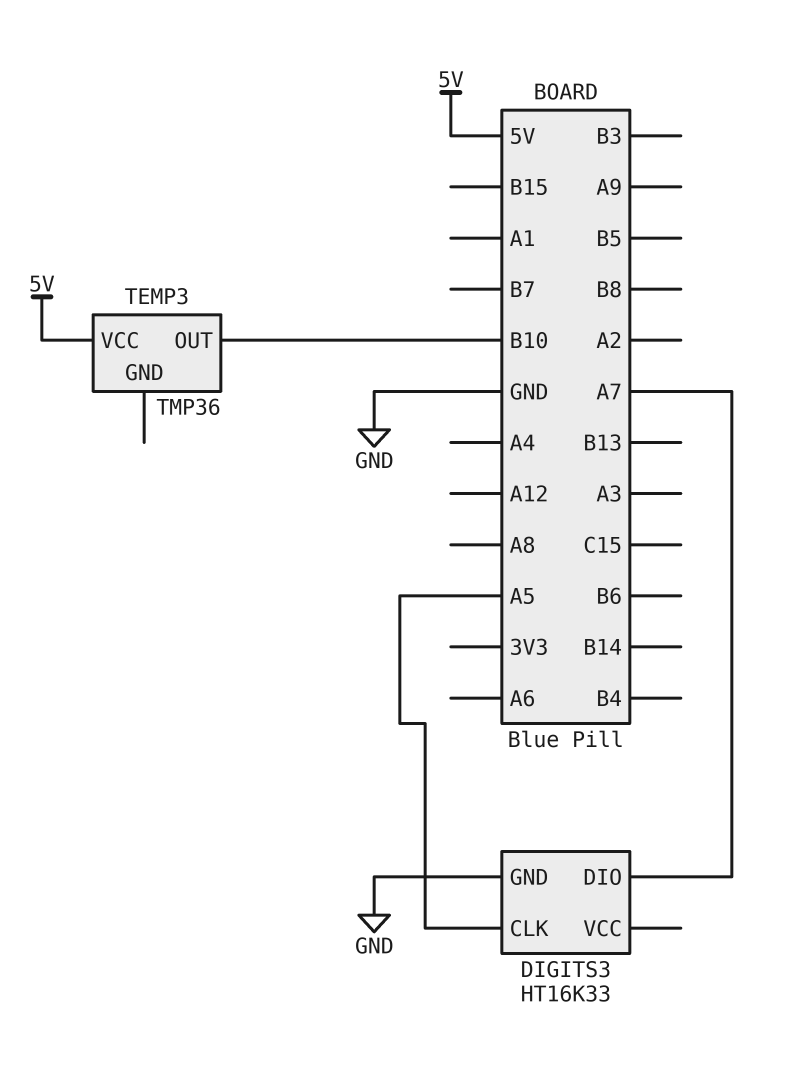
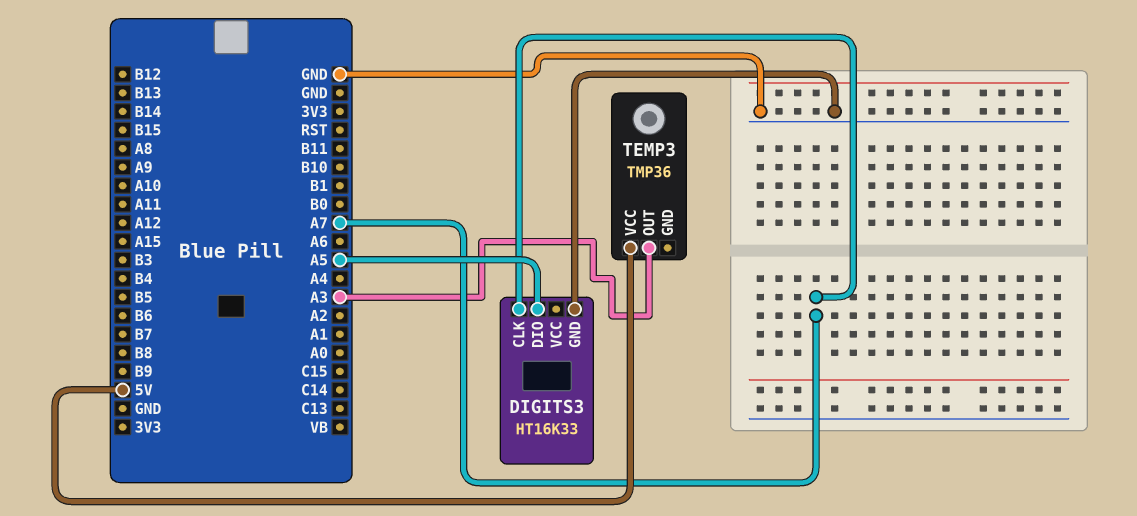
DIGITS3 pin CLK: A5 -> A7
DIGITS3 pin DIO: A7 -> A5
TEMP3 pin OUT: B10 -> A3

